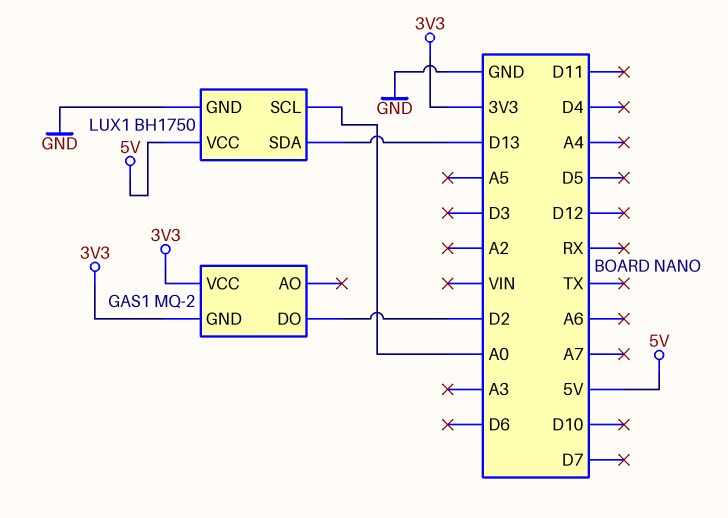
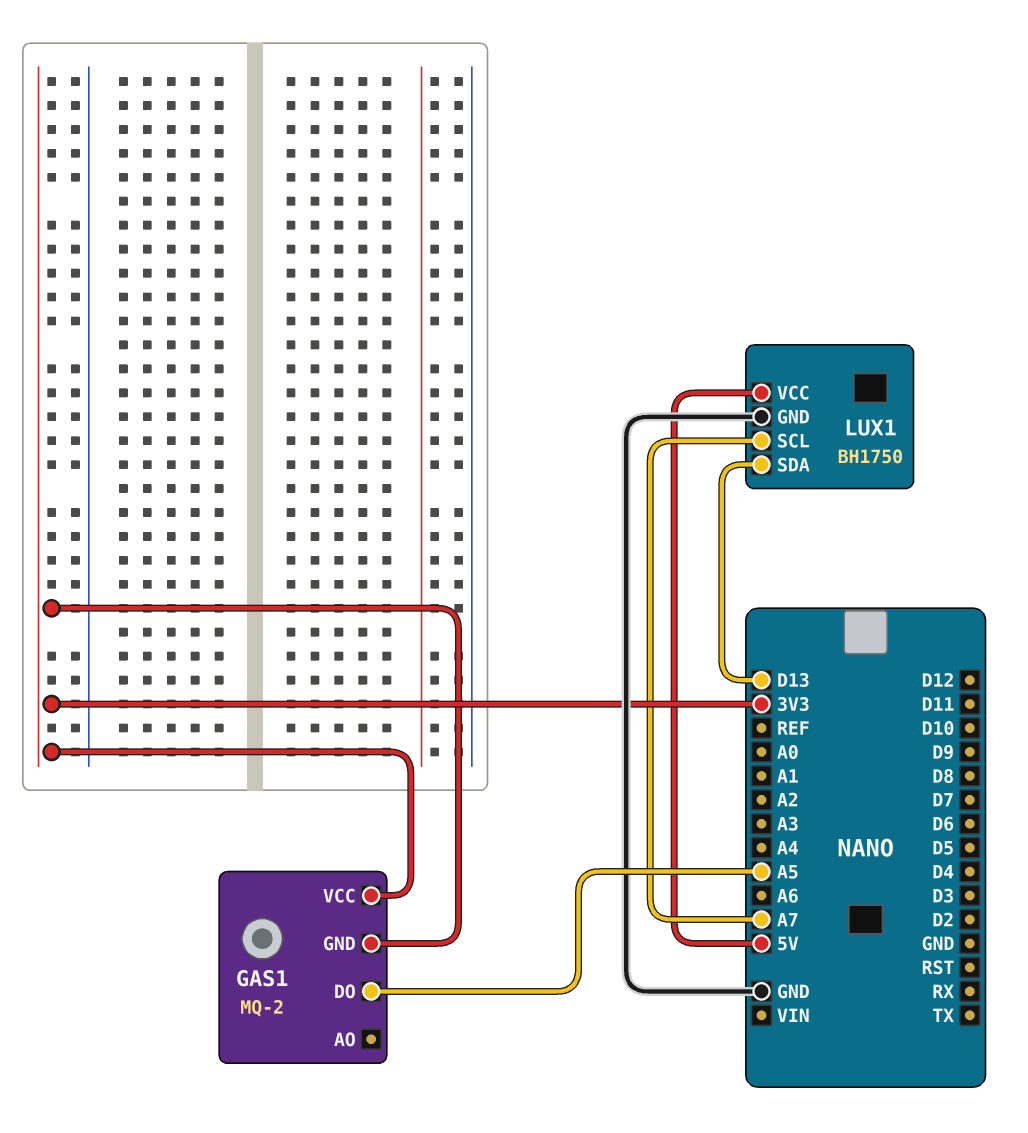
GAS1 pin DO: D2 -> A5
LUX1 pin SCL: A0 -> A7

